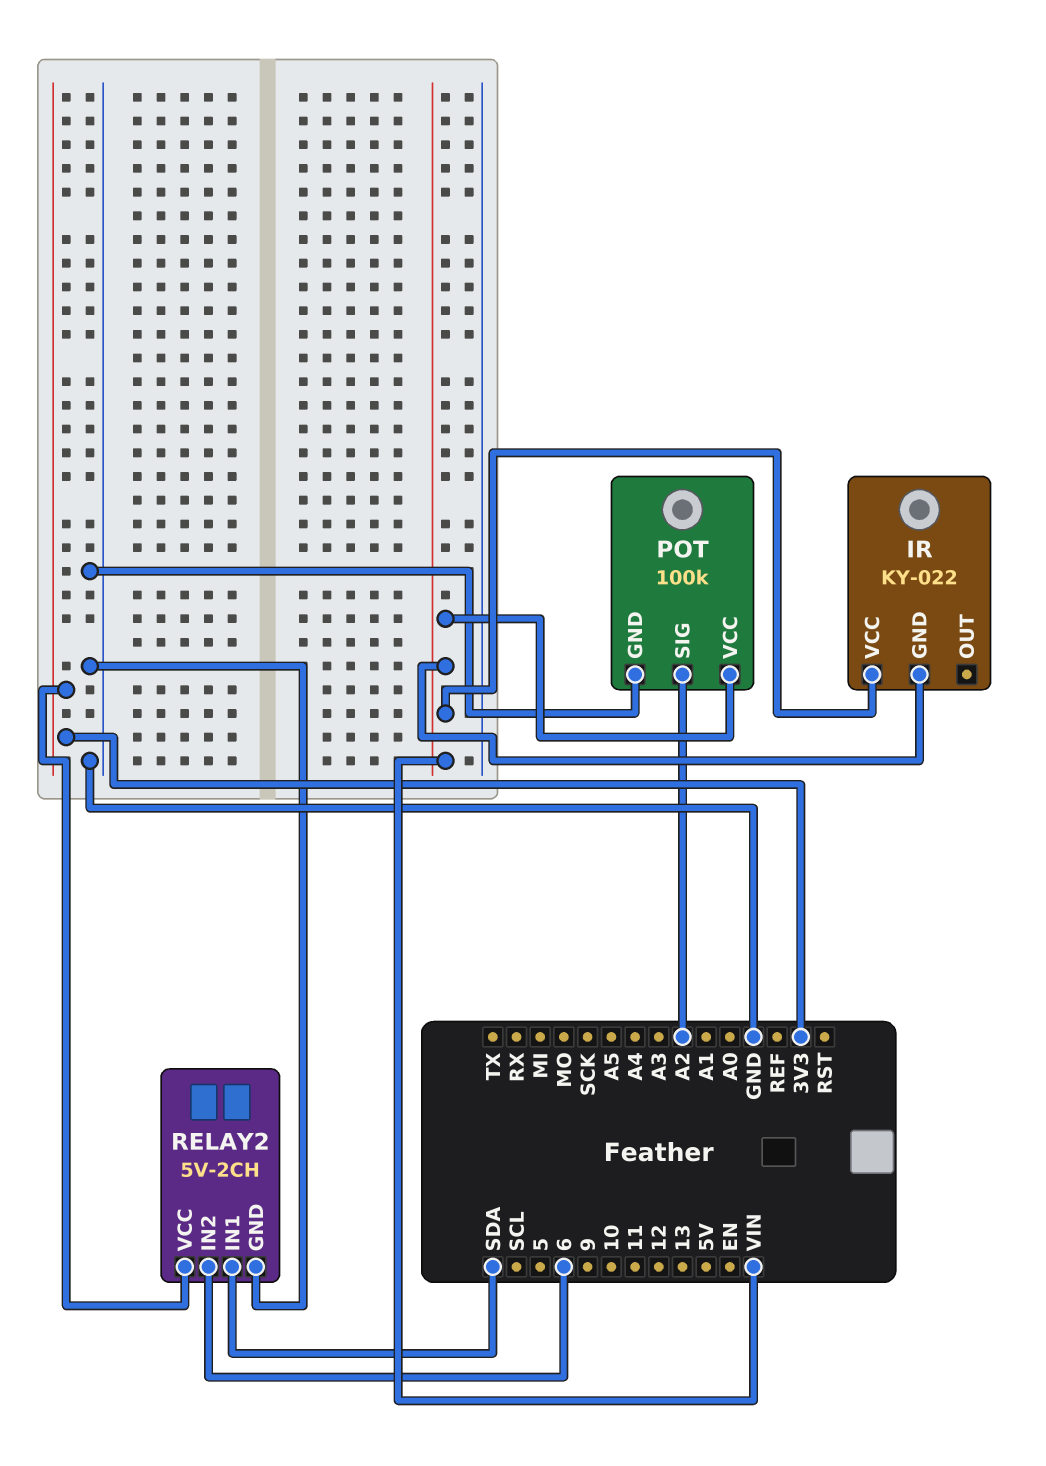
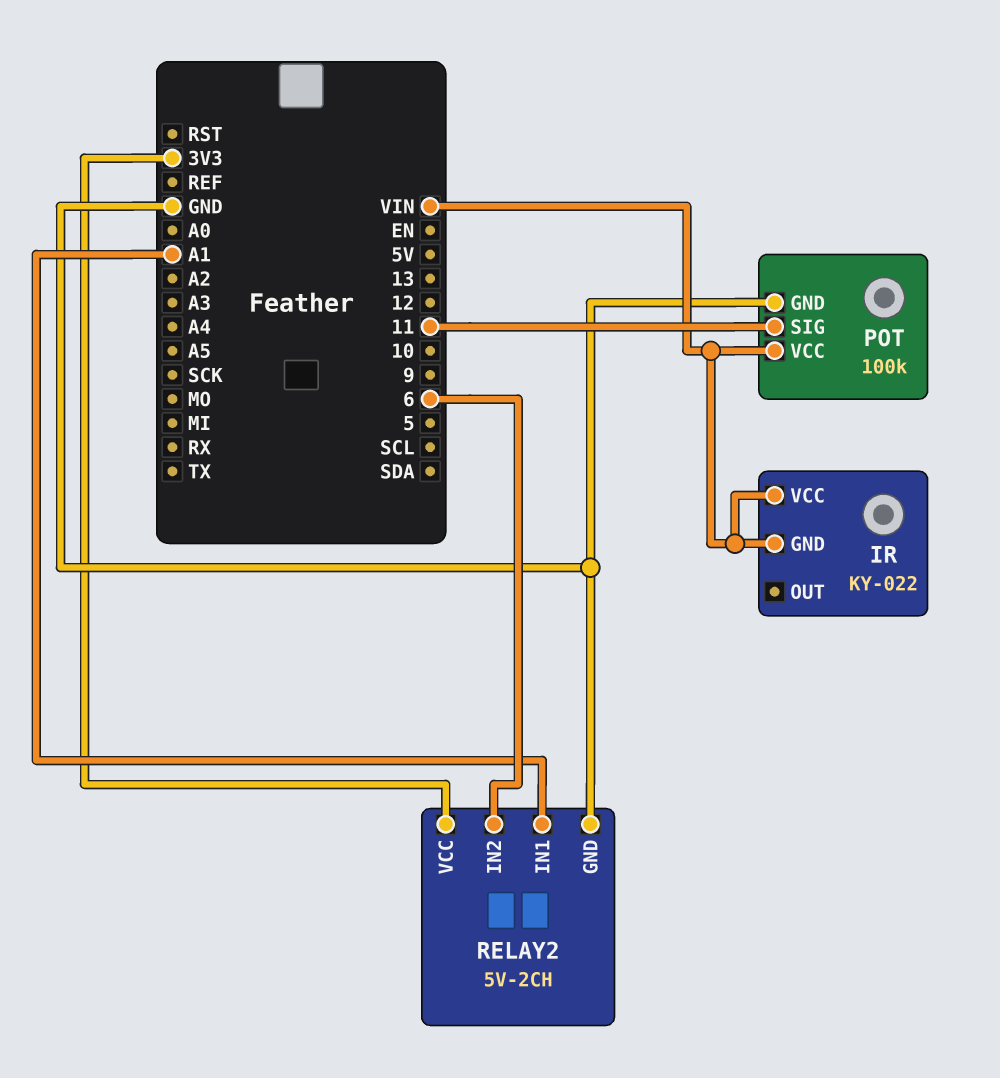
POT pin SIG: A2 -> 11
RELAY2 pin IN1: SDA -> A1

